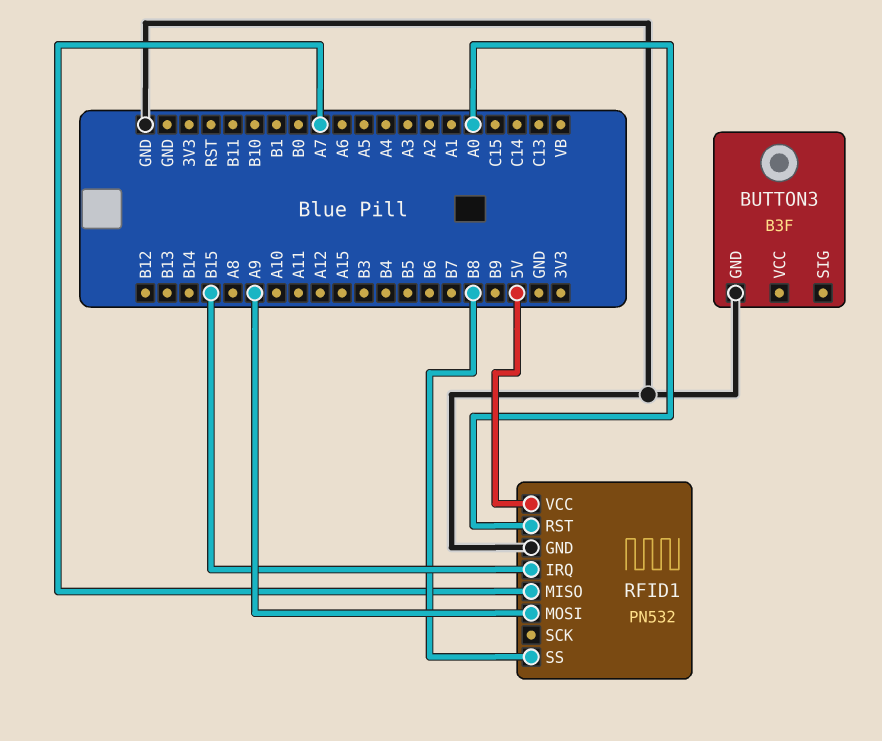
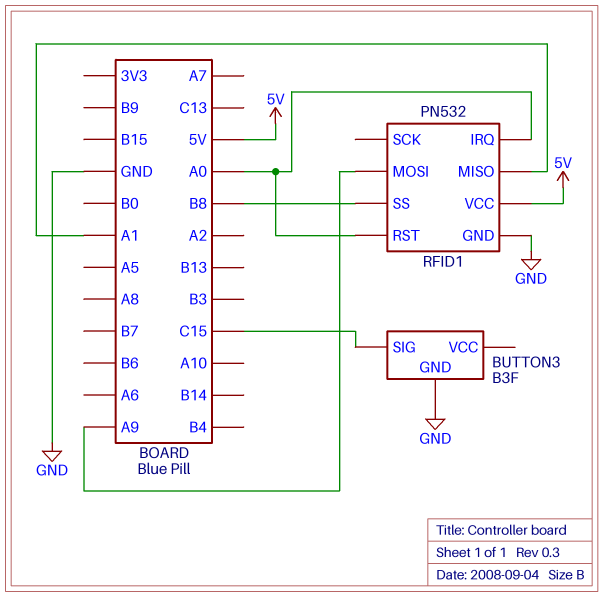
BUTTON3 pin SIG: none -> C15
RFID1 pin IRQ: B15 -> A0
RFID1 pin MISO: A7 -> A1

